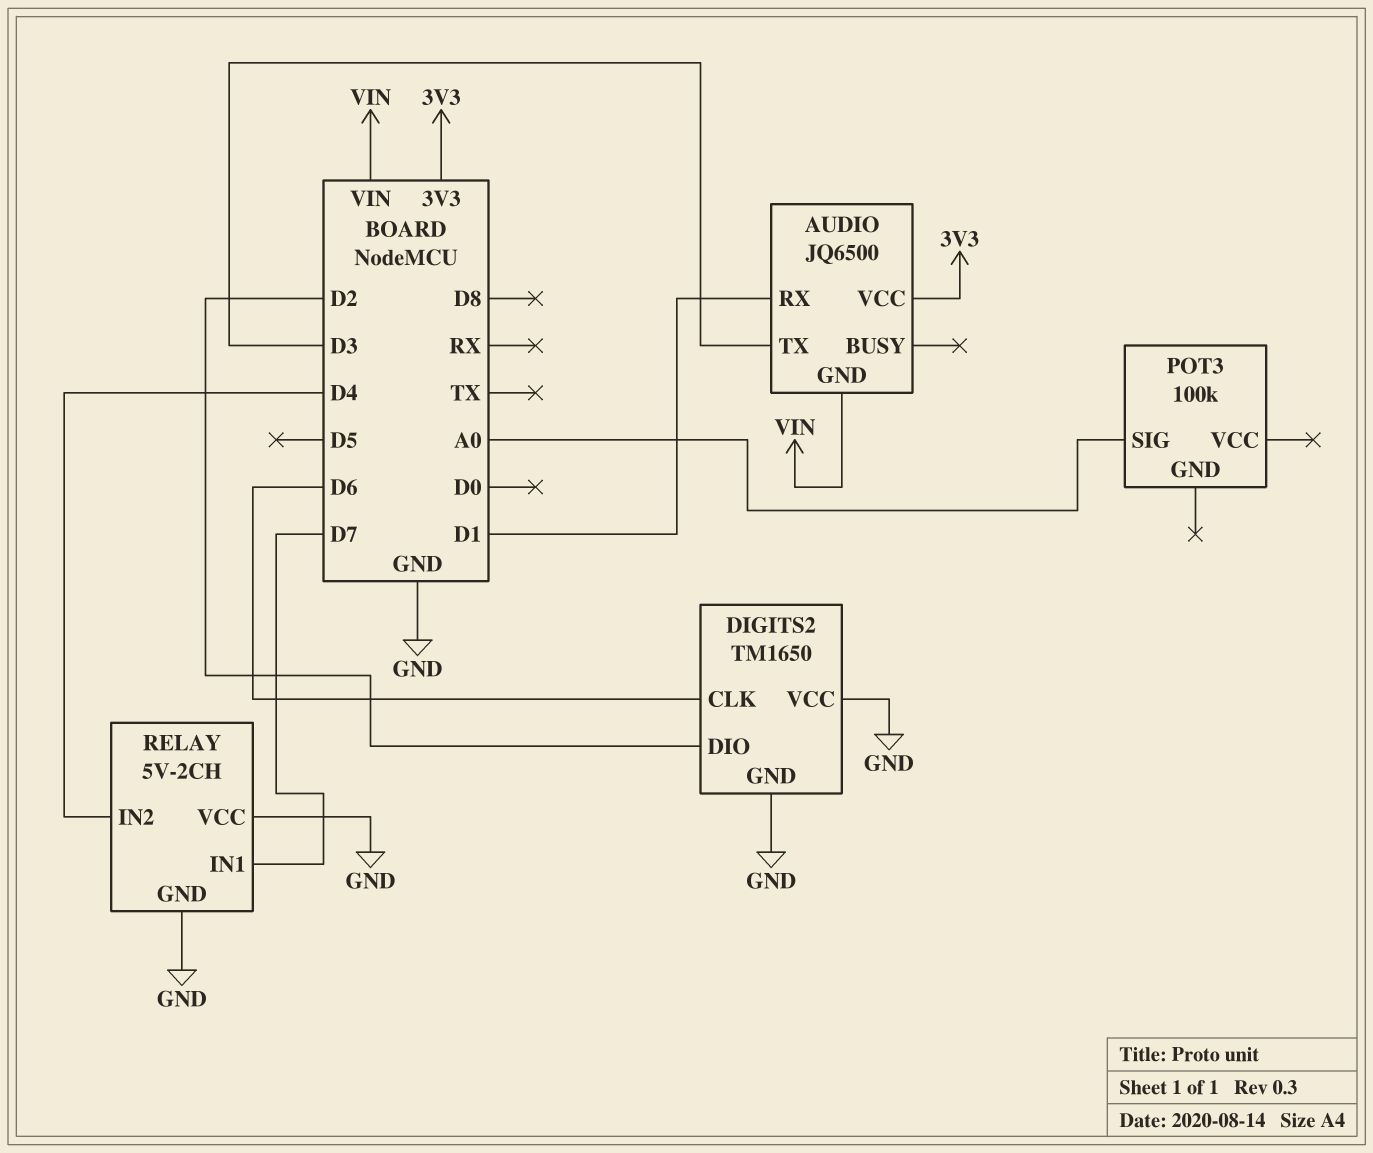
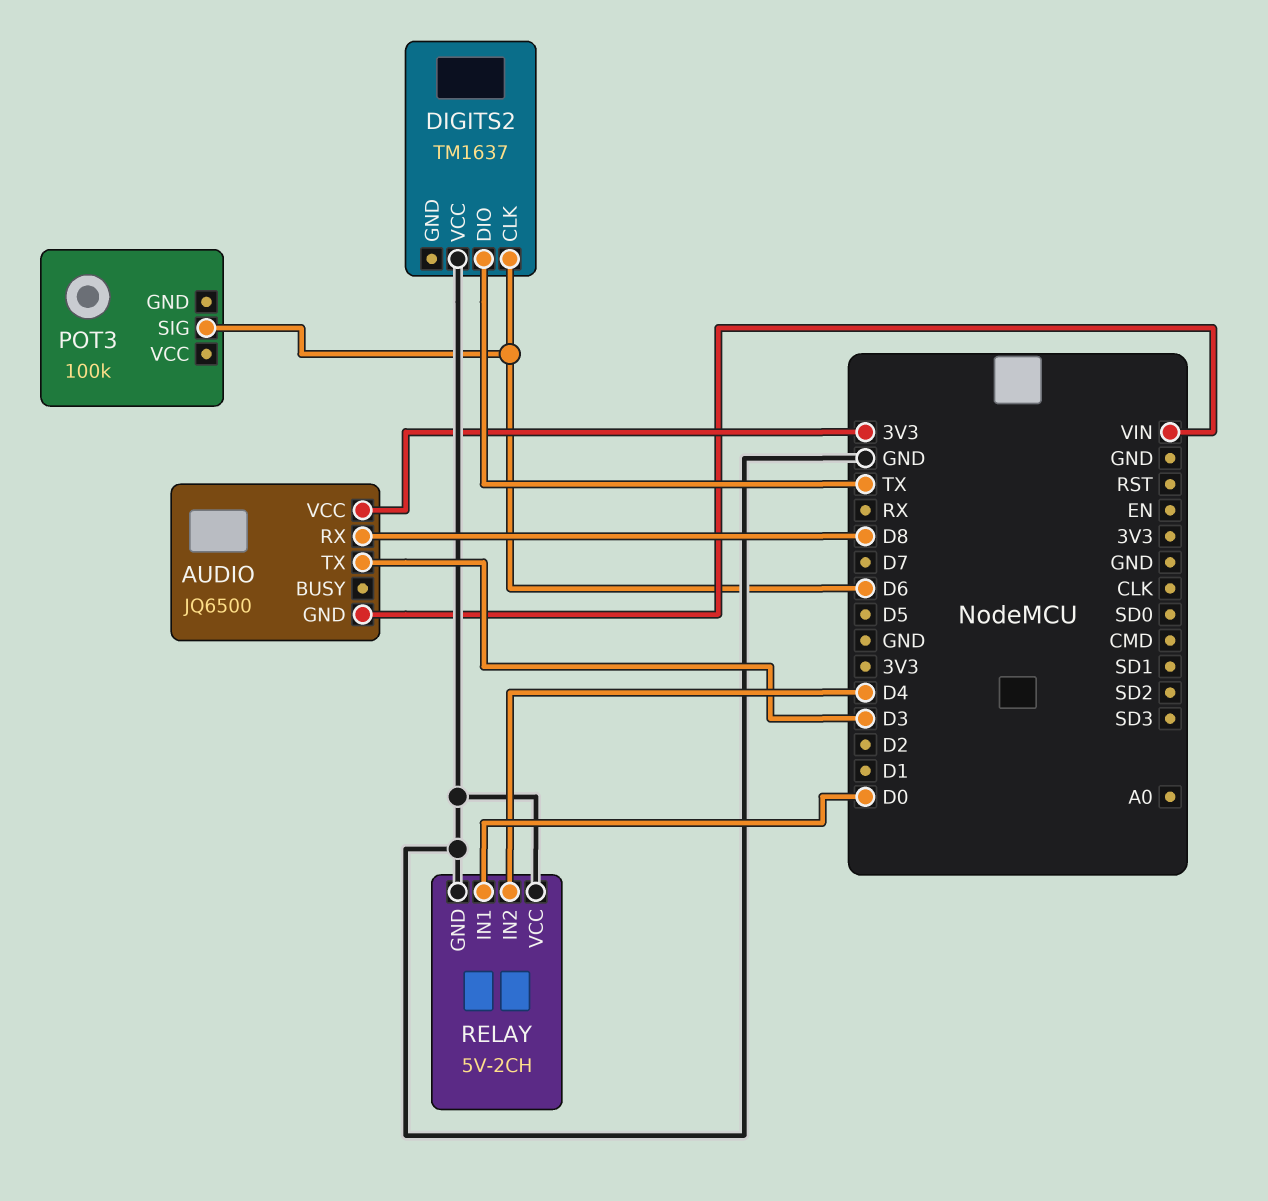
AUDIO pin RX: D1 -> D8
DIGITS2: TM1650 -> TM1637
DIGITS2 pin DIO: D2 -> TX
DIGITS2 pin GND: GND -> none
POT3 pin SIG: A0 -> D6
RELAY pin IN1: D7 -> D0

